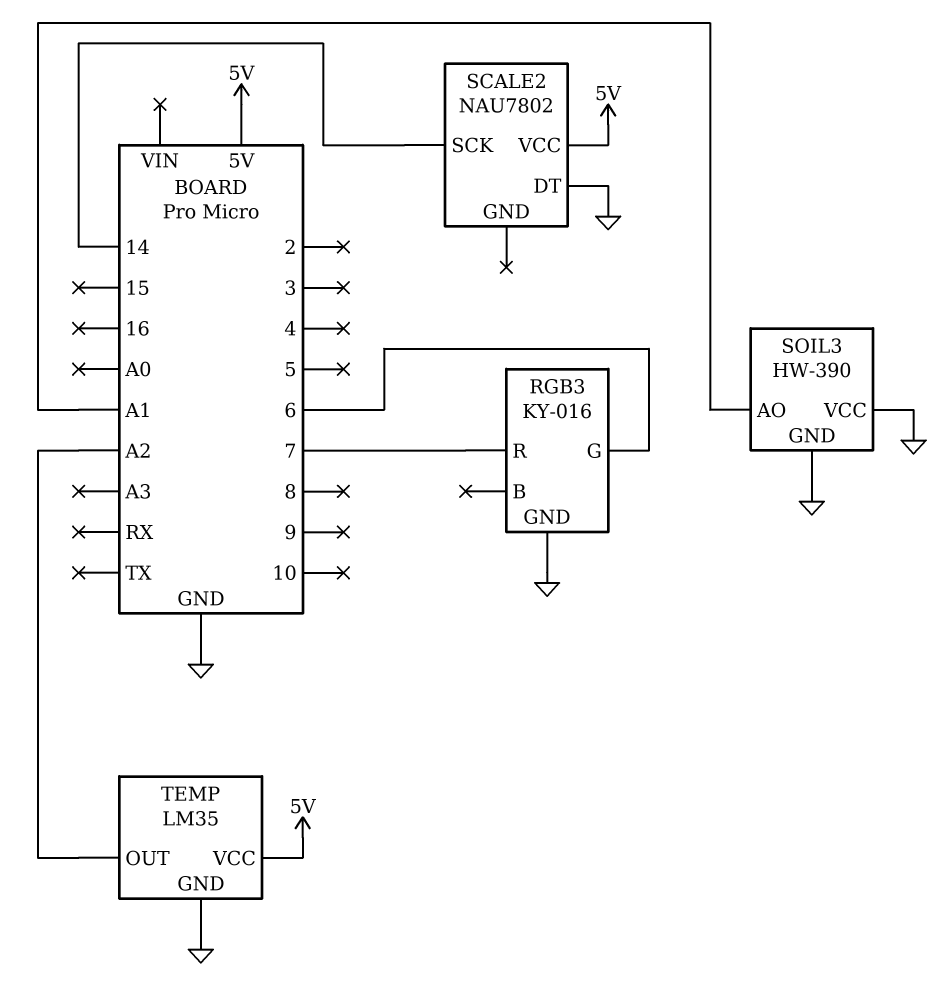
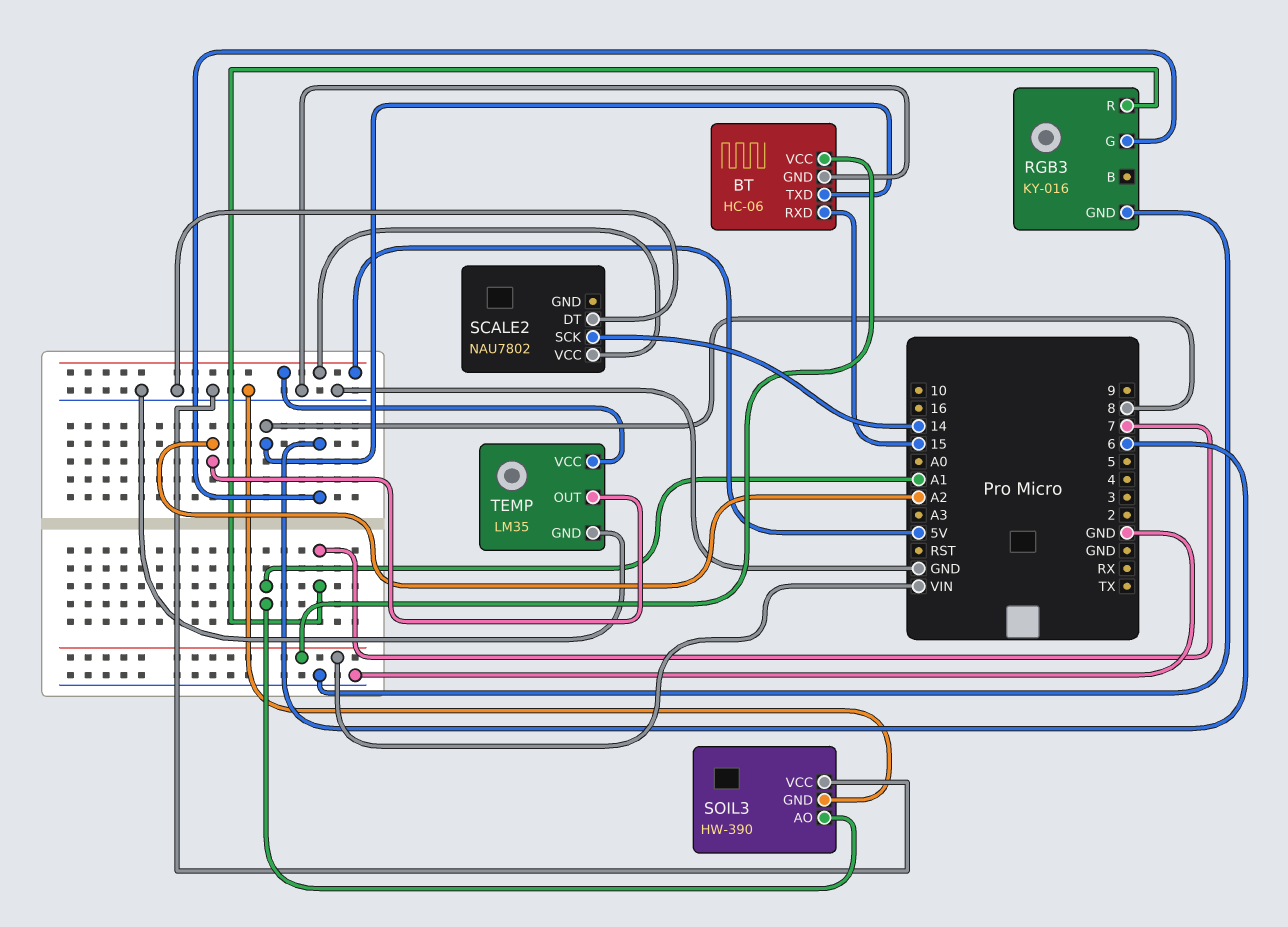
BT: none -> HC-06
BT pin GND: none -> GND
BT pin RXD: none -> 15
BT pin TXD: none -> 8
BT pin VCC: none -> VIN

